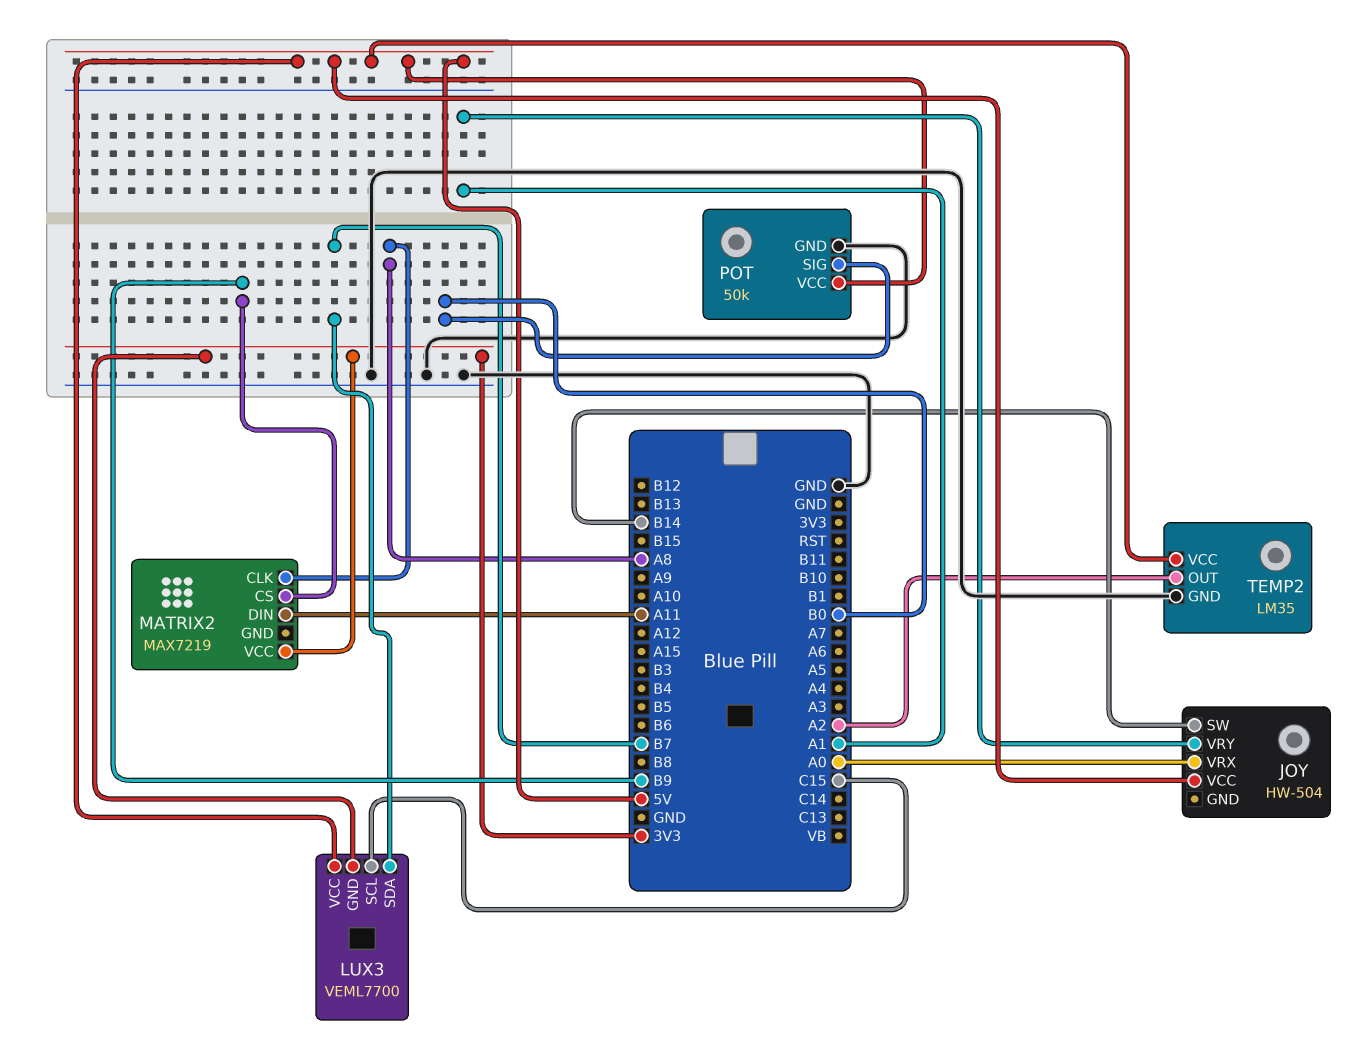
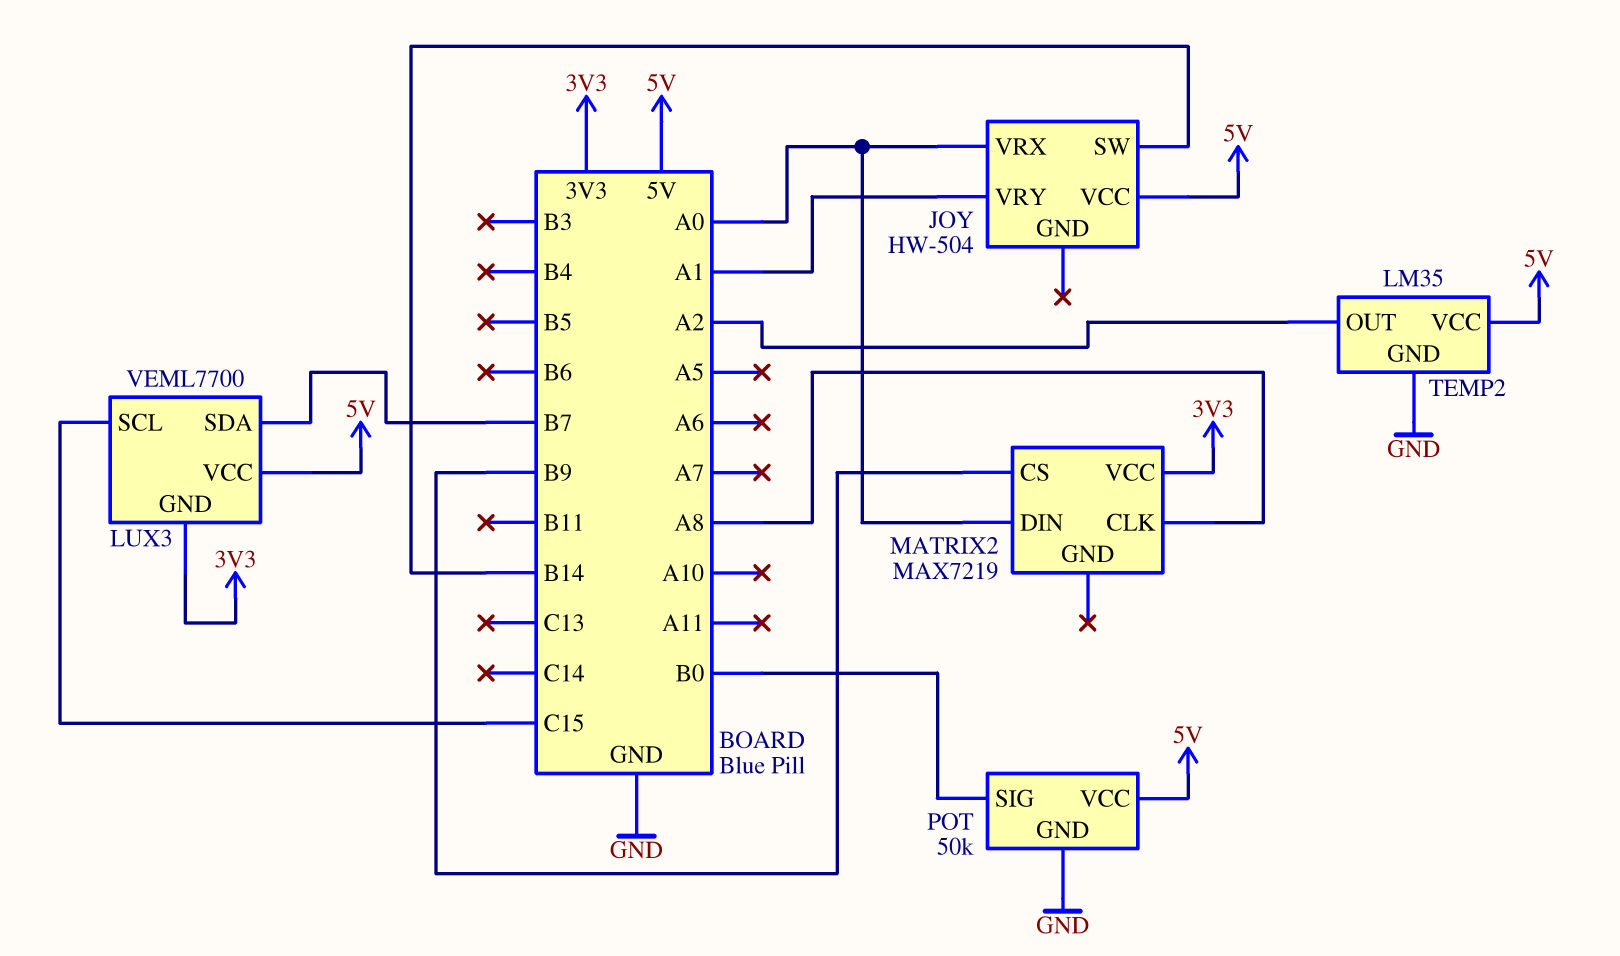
MATRIX2 pin DIN: A11 -> A0

